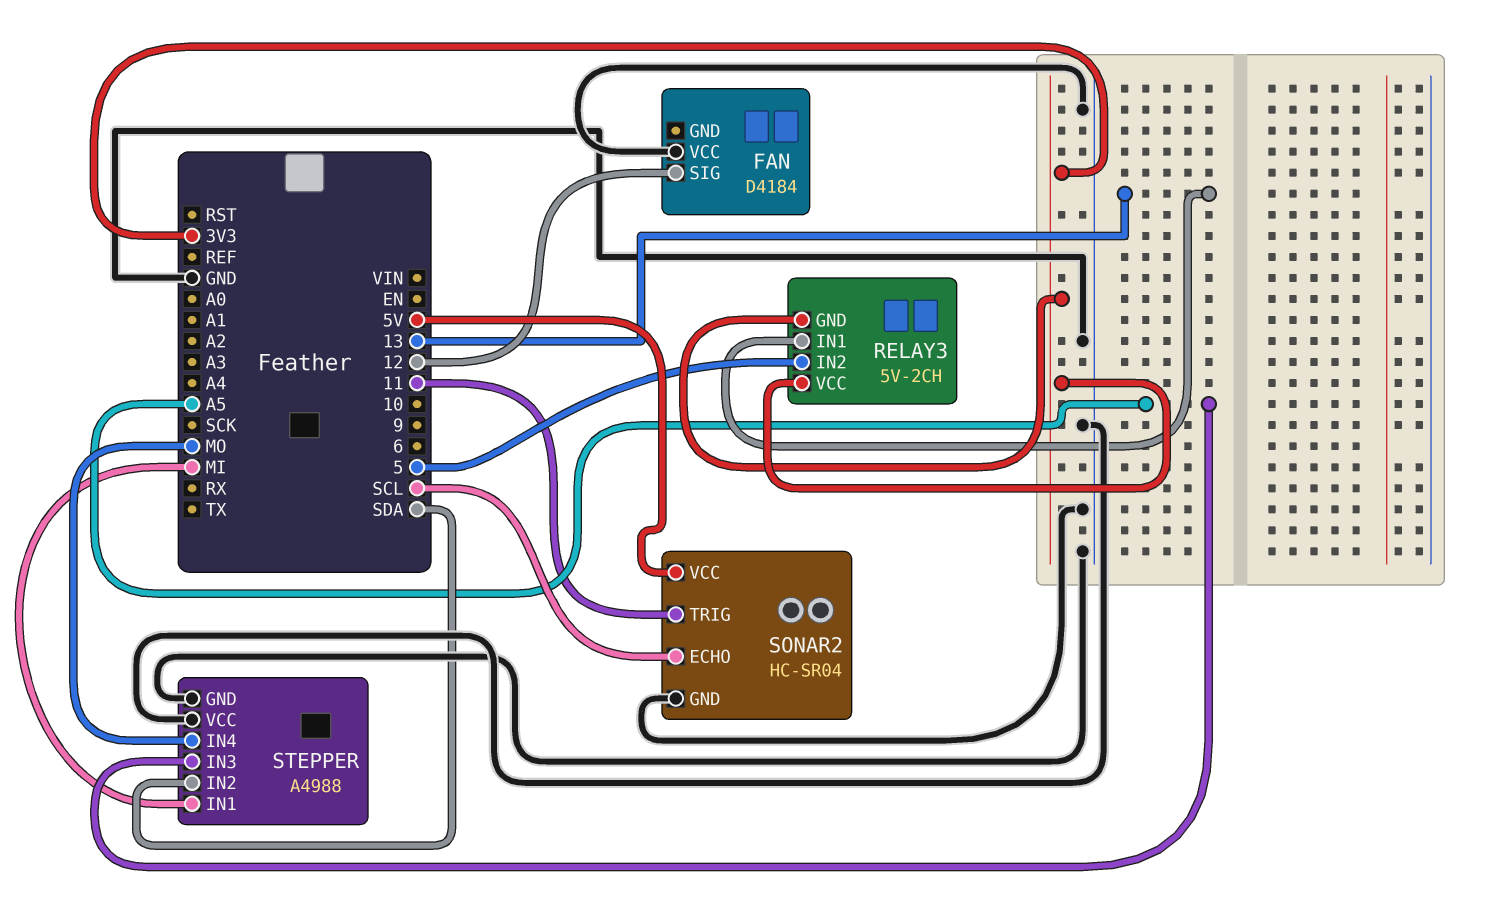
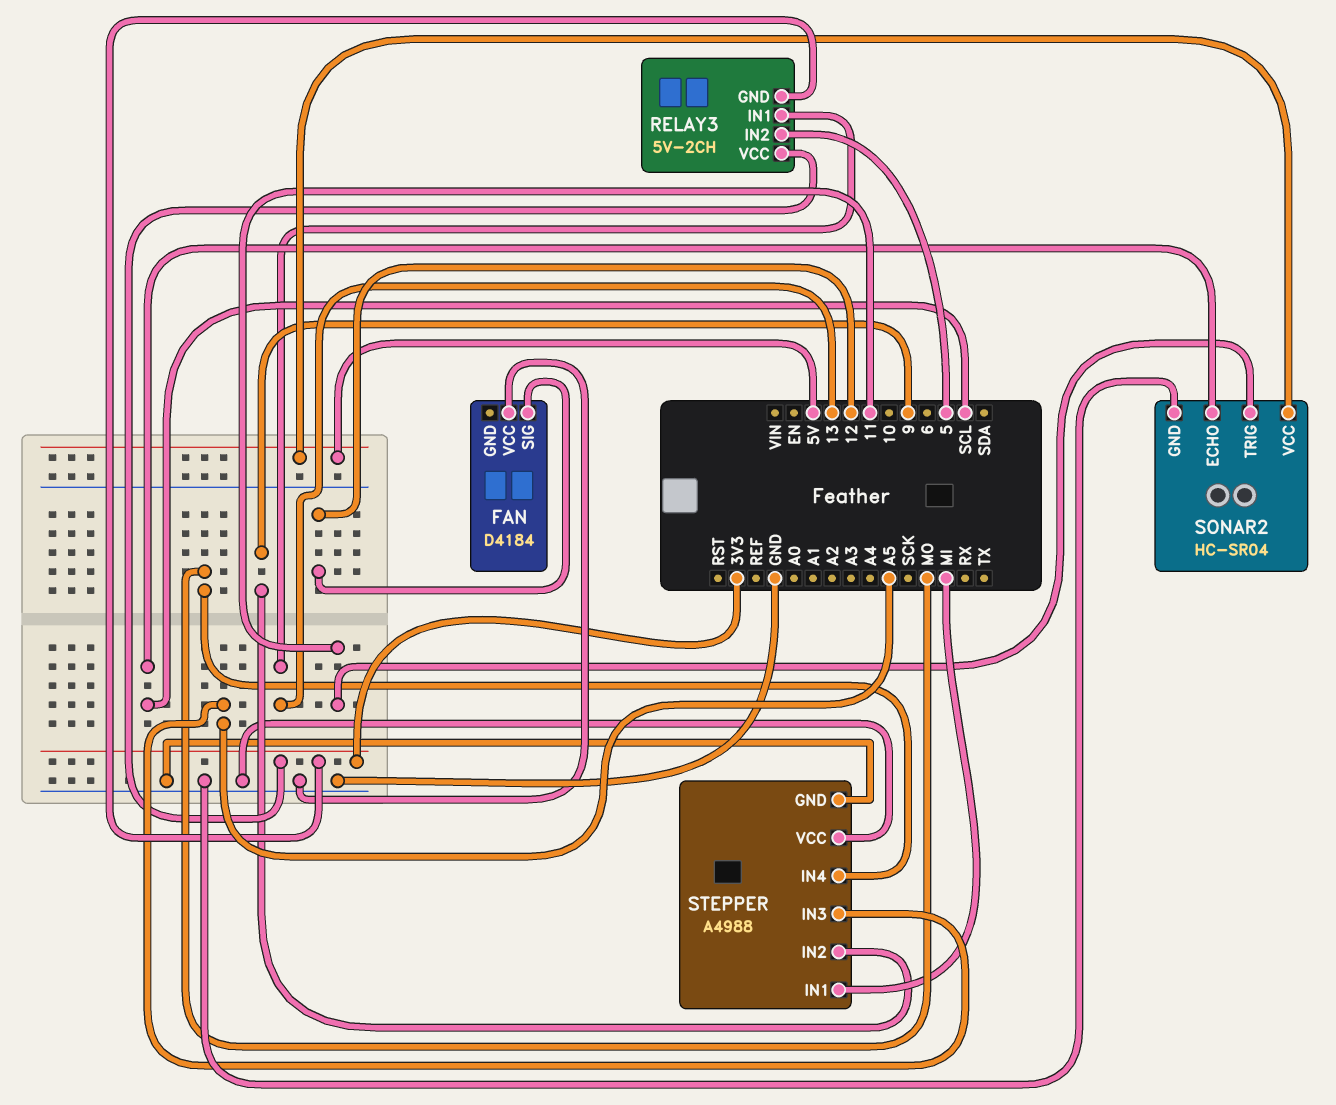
STEPPER pin IN2: SDA -> 9

